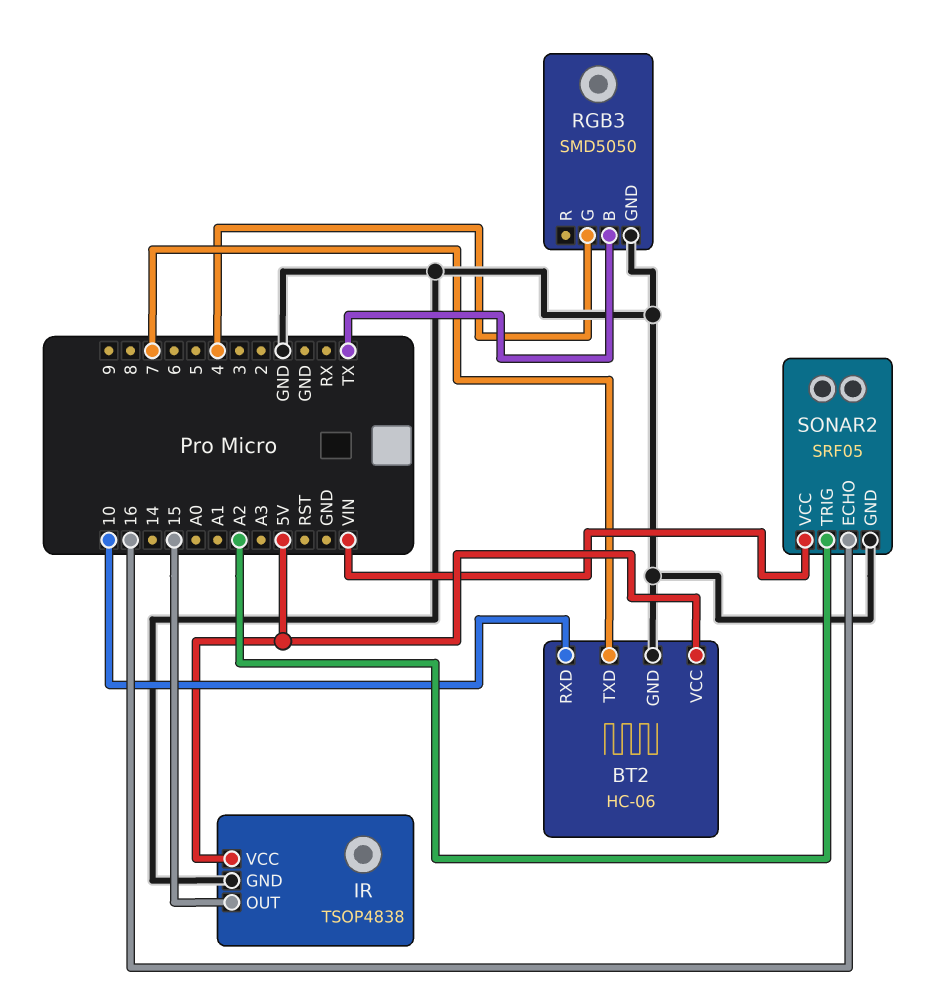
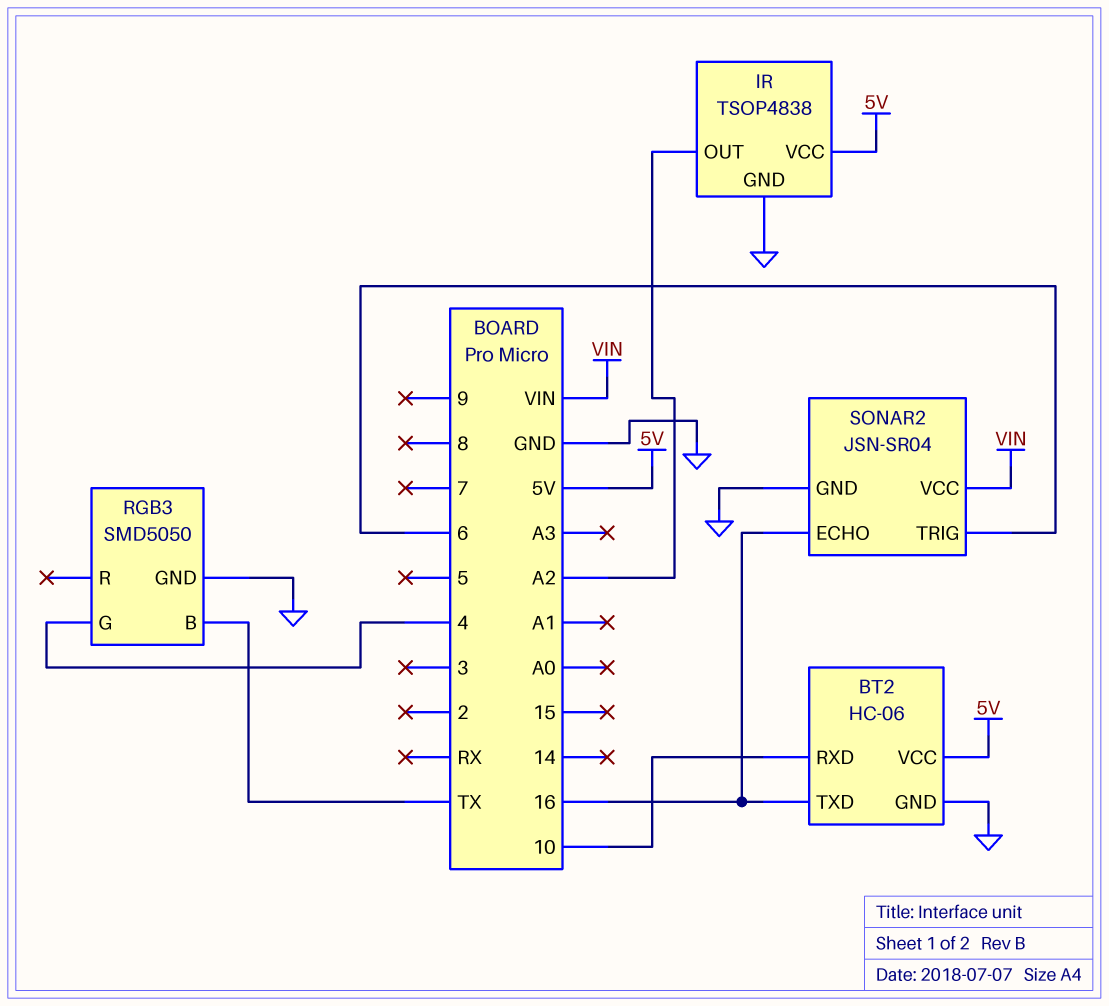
BT2 pin TXD: 7 -> 16
IR pin OUT: 15 -> A2
SONAR2: SRF05 -> JSN-SR04
SONAR2 pin TRIG: A2 -> 6

